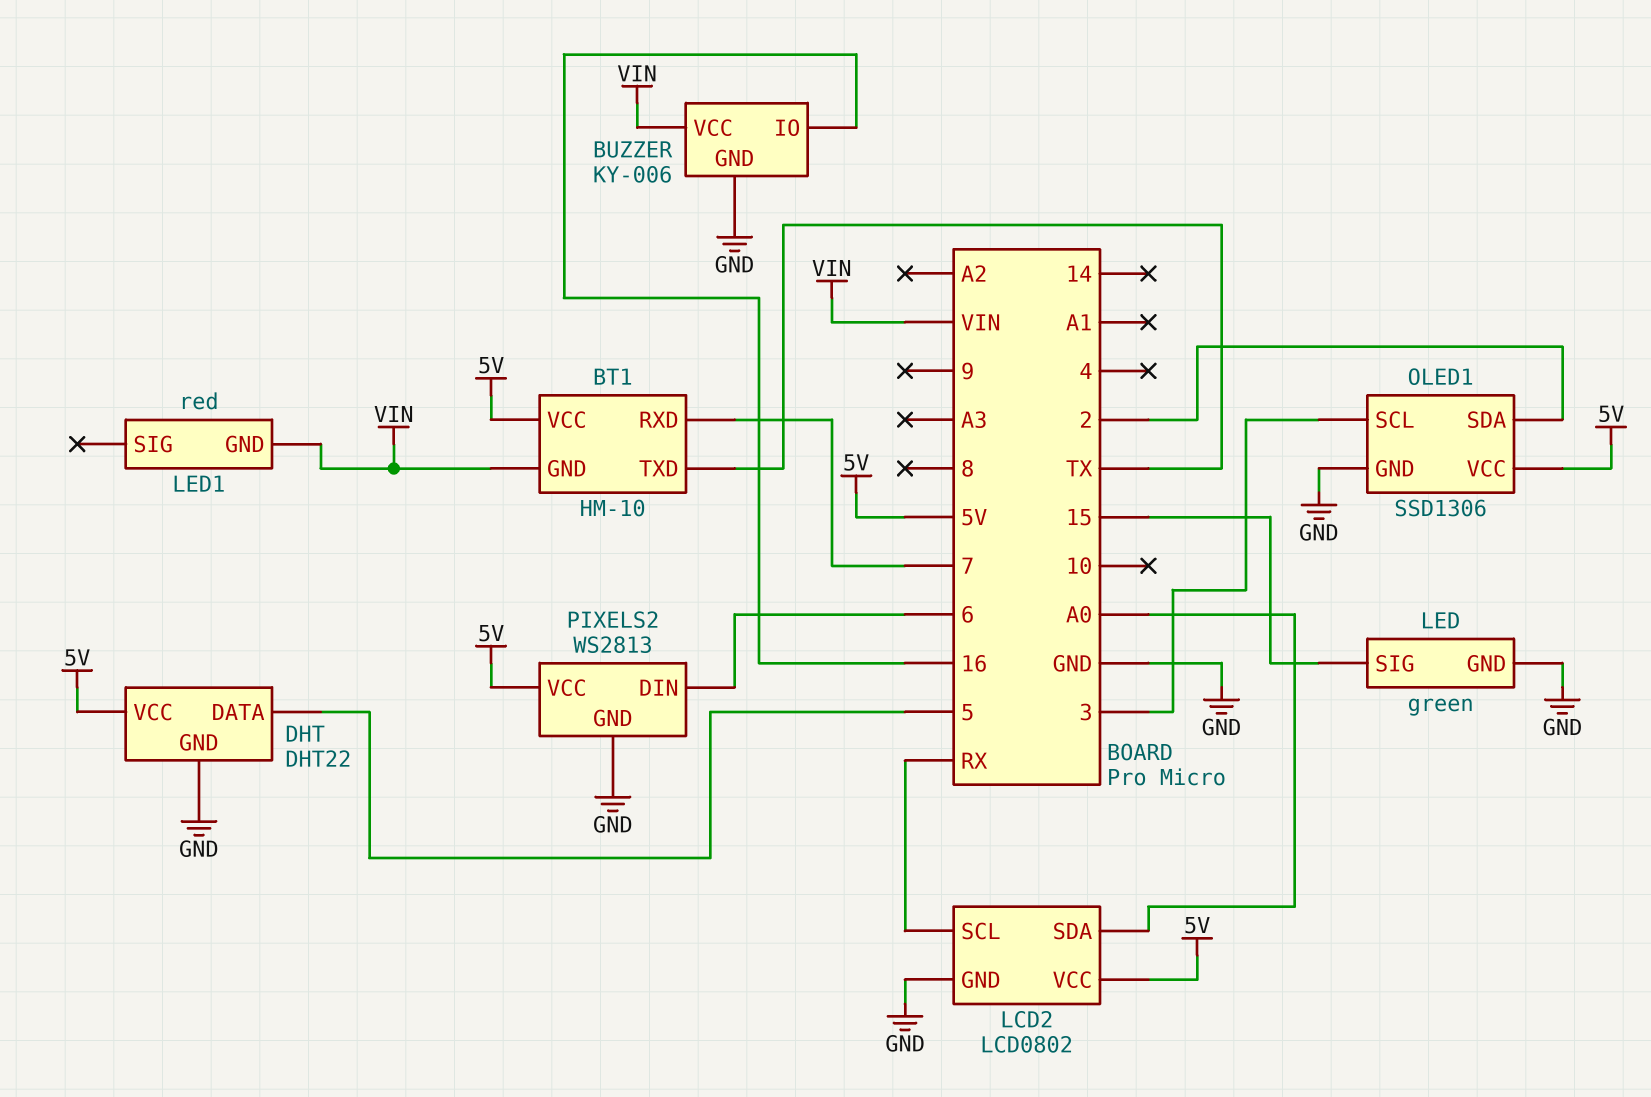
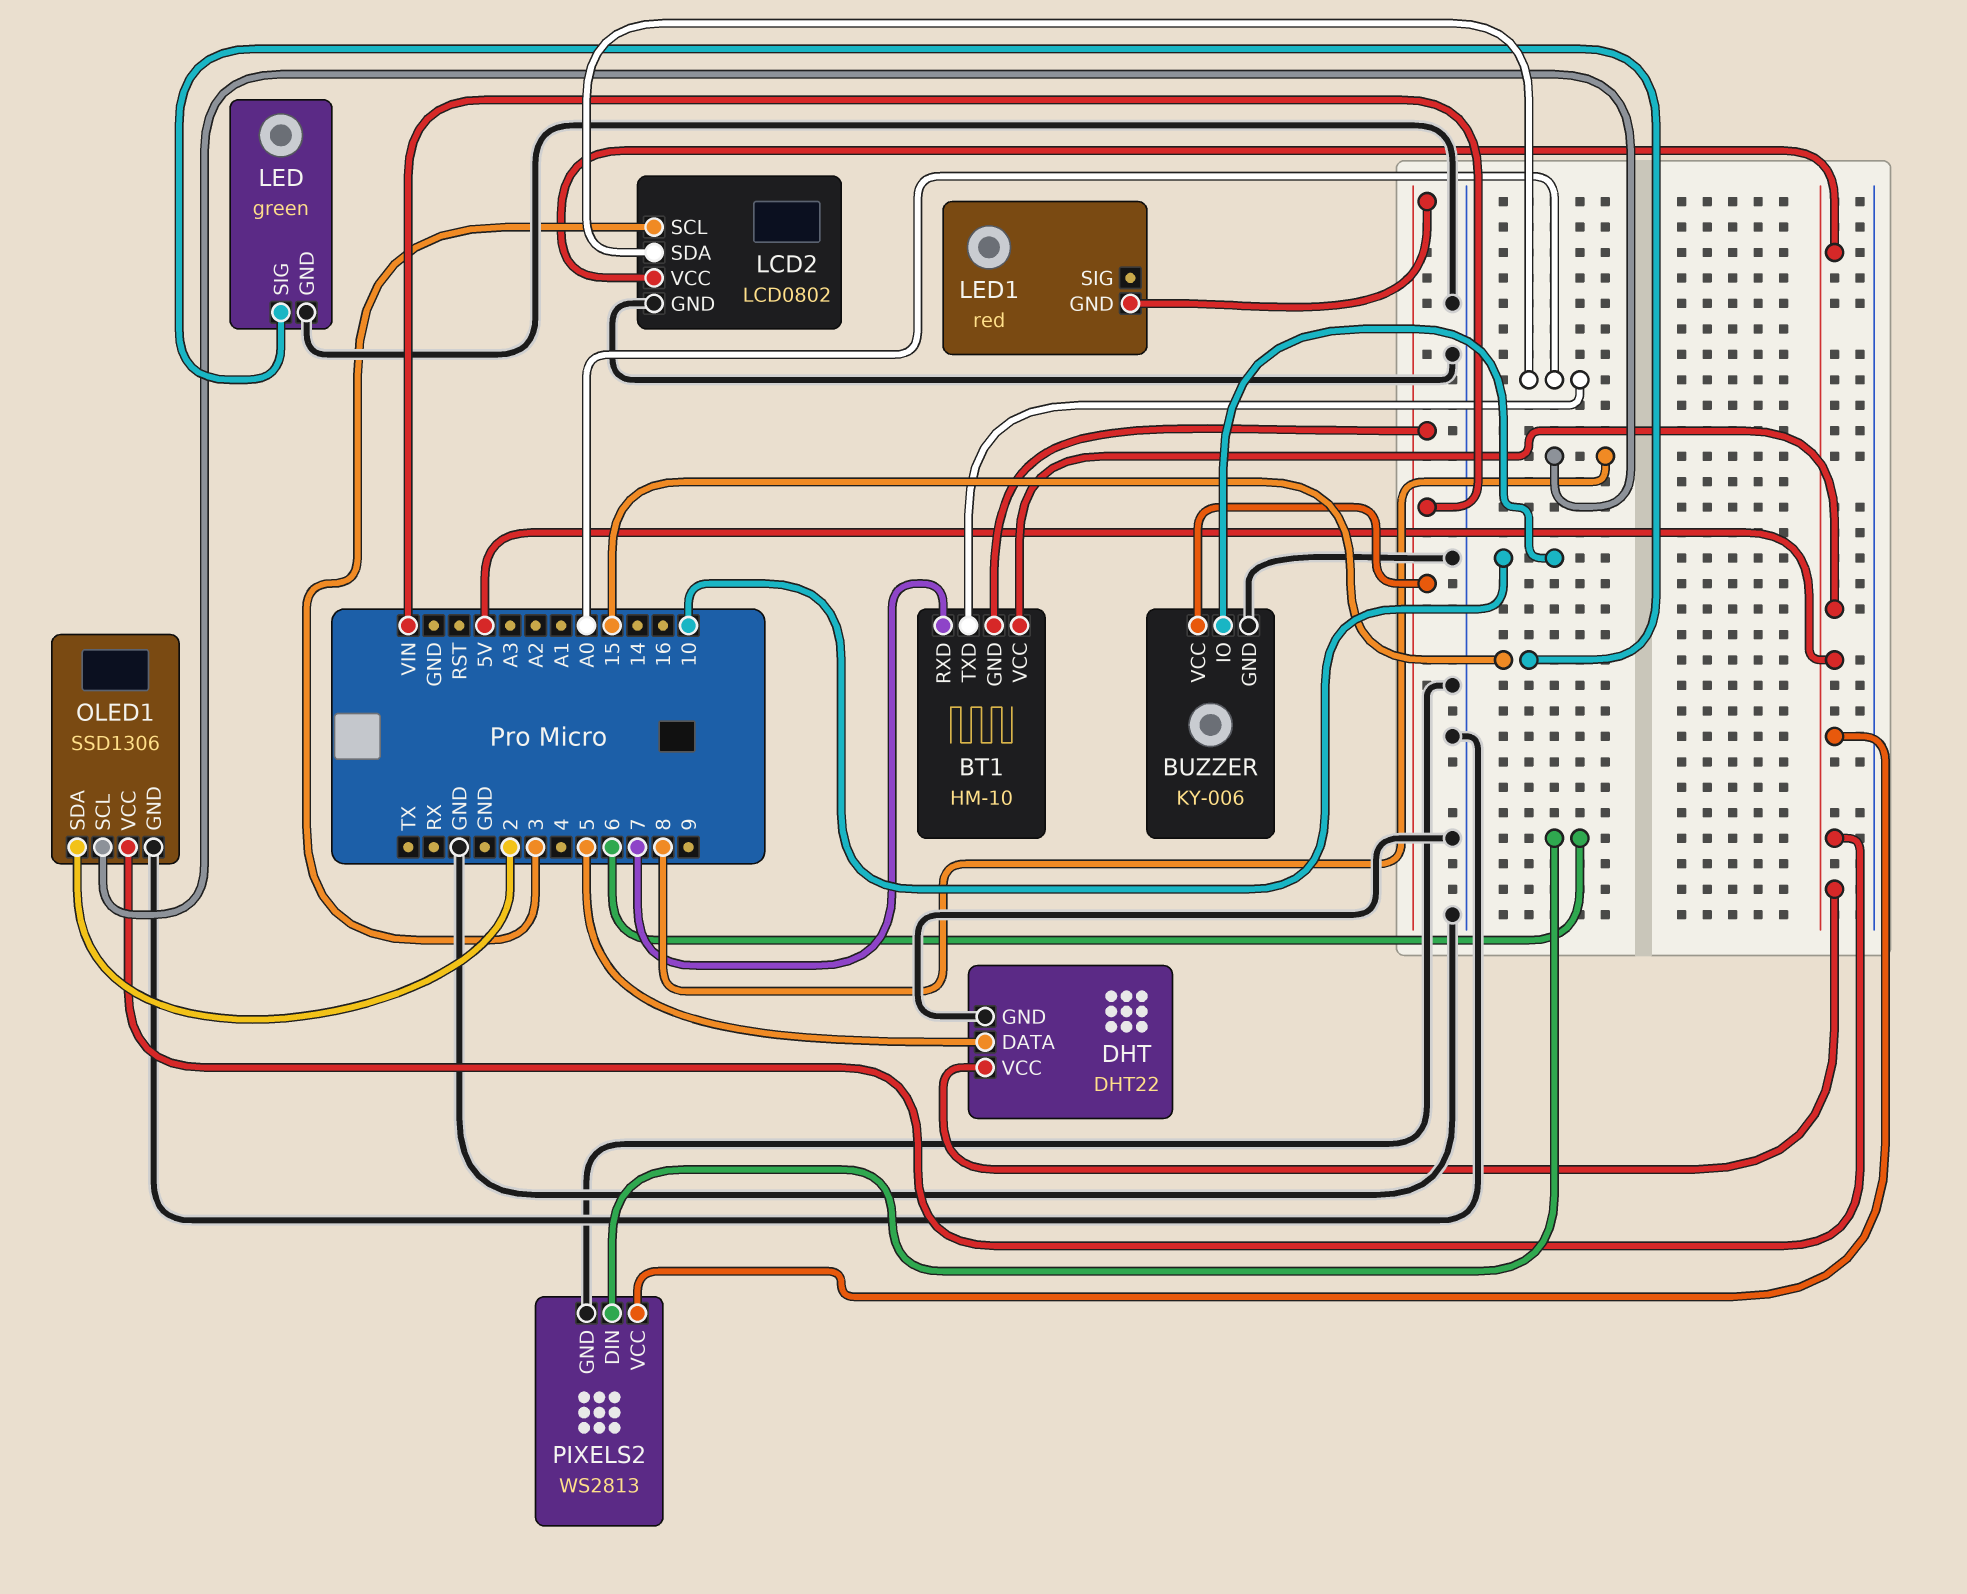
BT1 pin TXD: TX -> A0
BUZZER pin IO: 16 -> 10
LCD2 pin SCL: RX -> 3
OLED1 pin SCL: 3 -> 8

